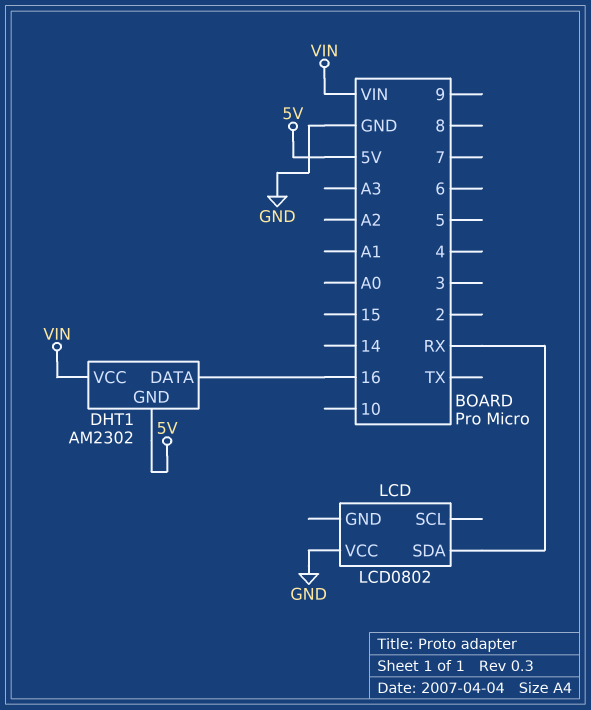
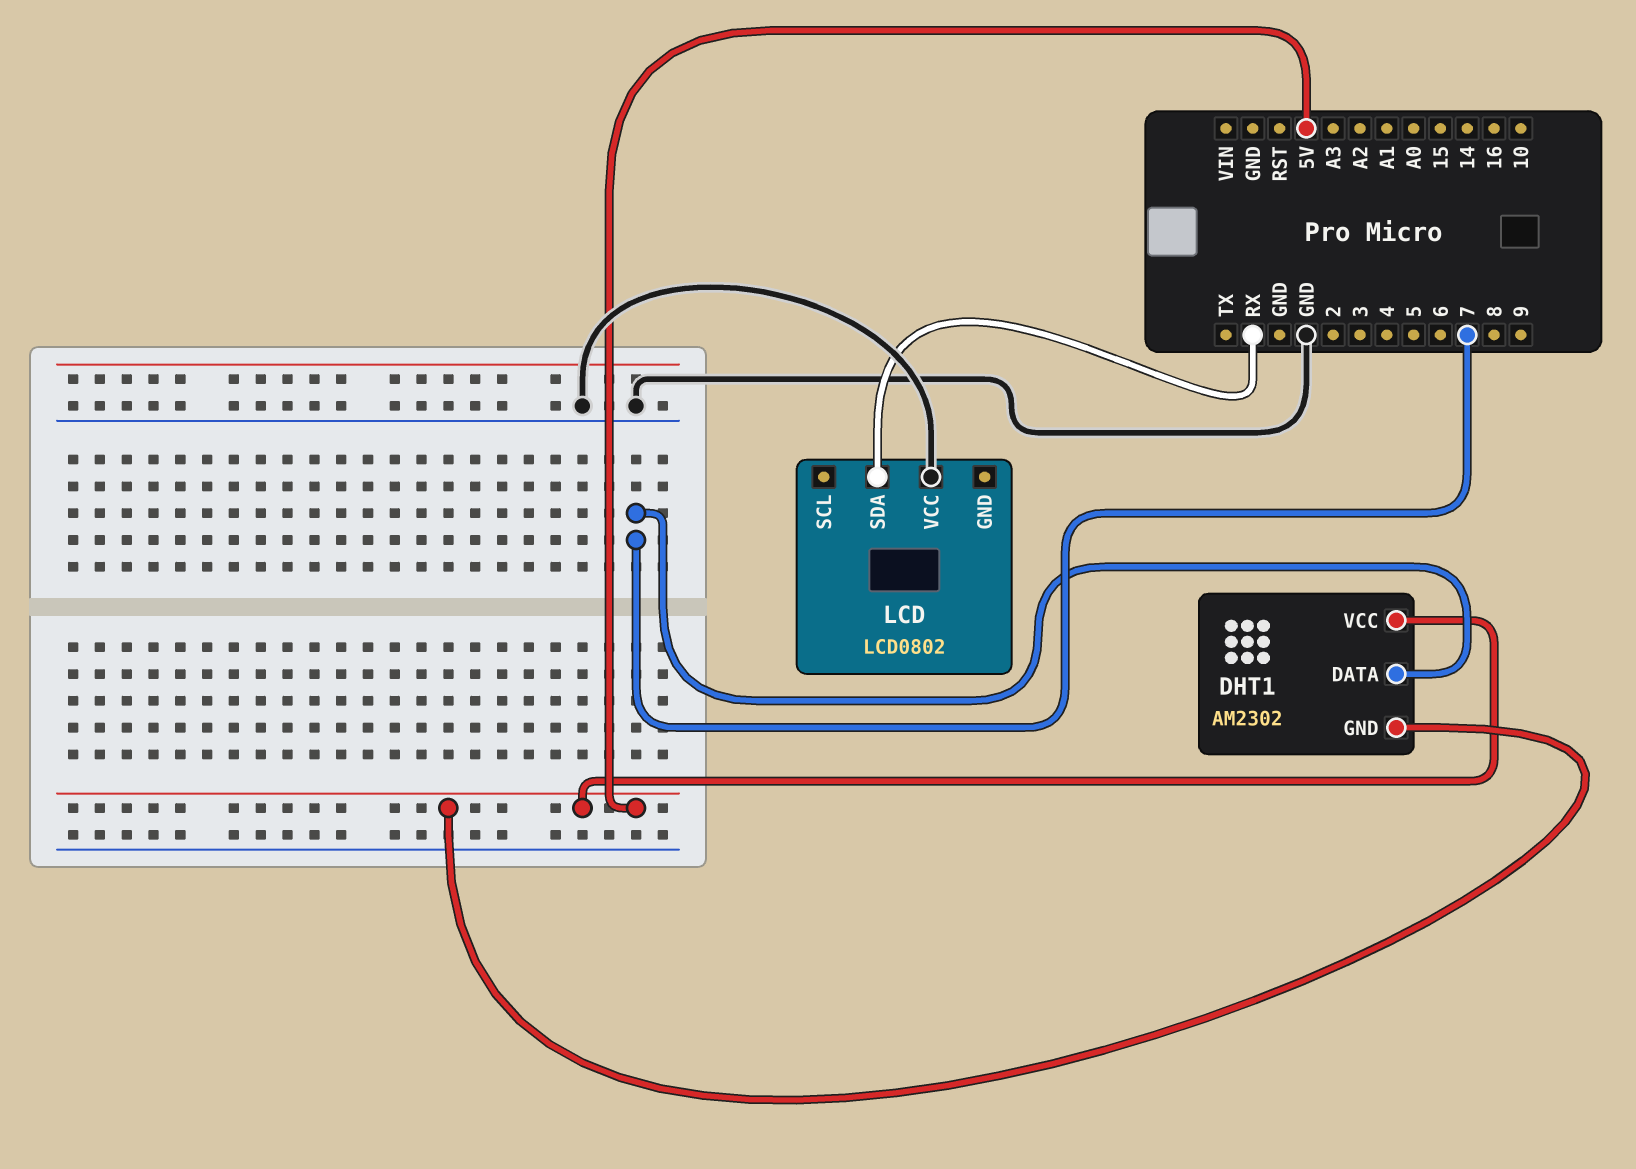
DHT1 pin DATA: 16 -> 7
DHT1 pin VCC: VIN -> 5V

